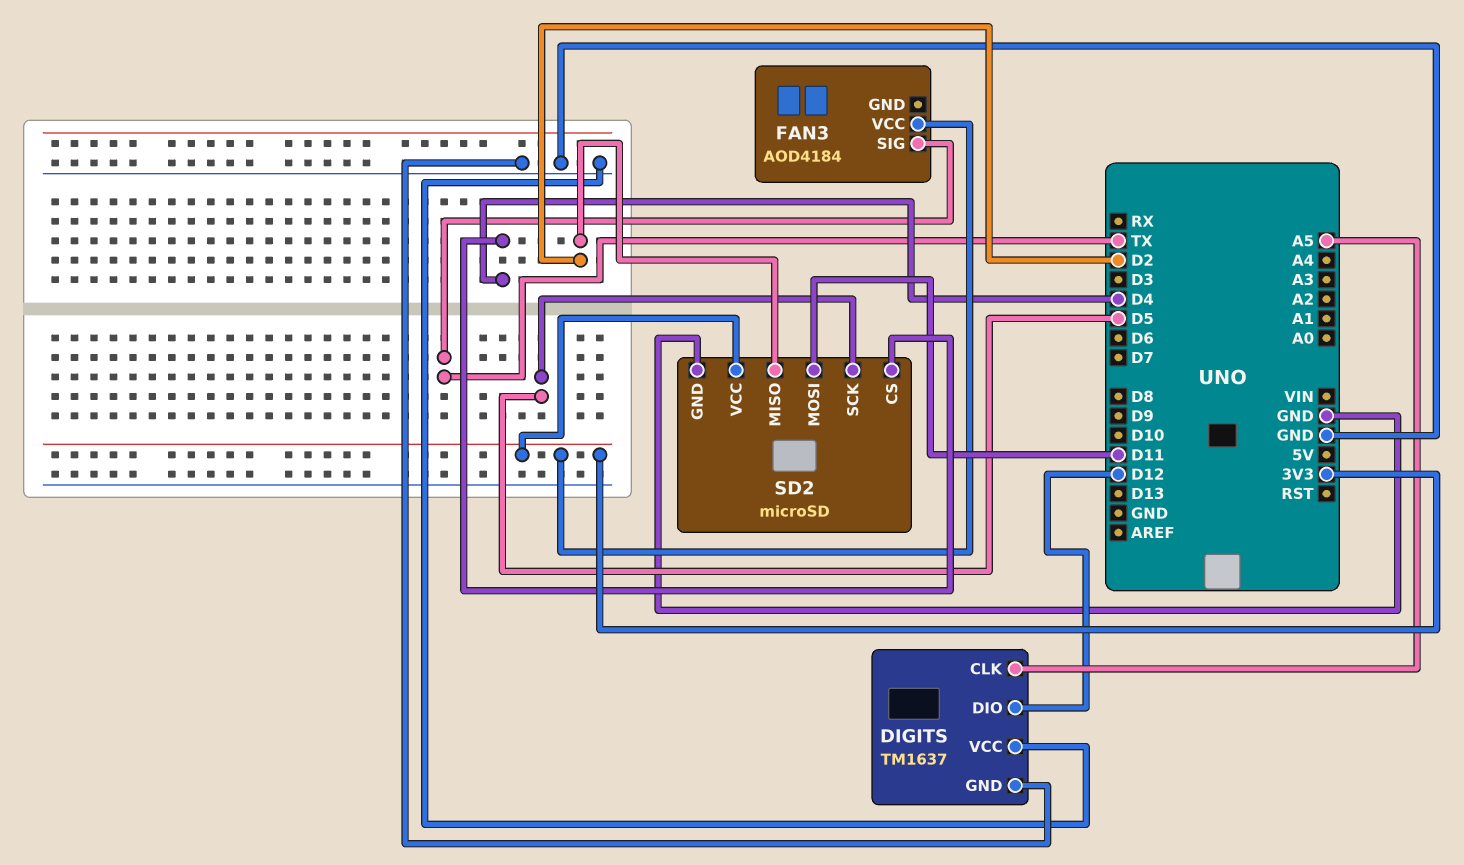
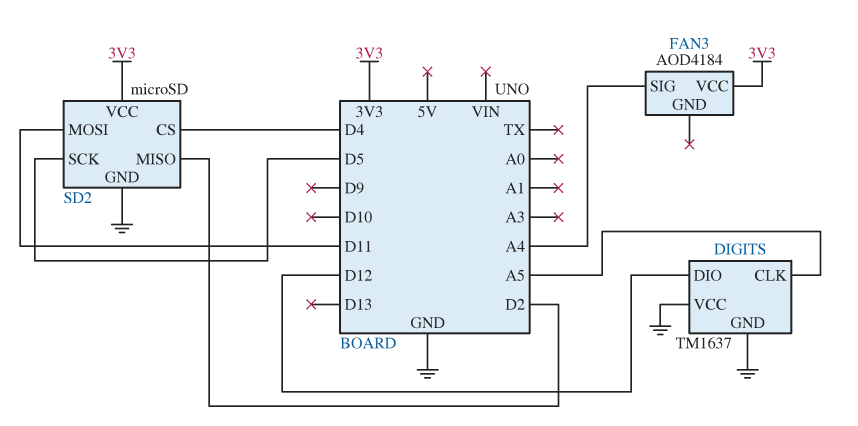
FAN3 pin SIG: TX -> A4

